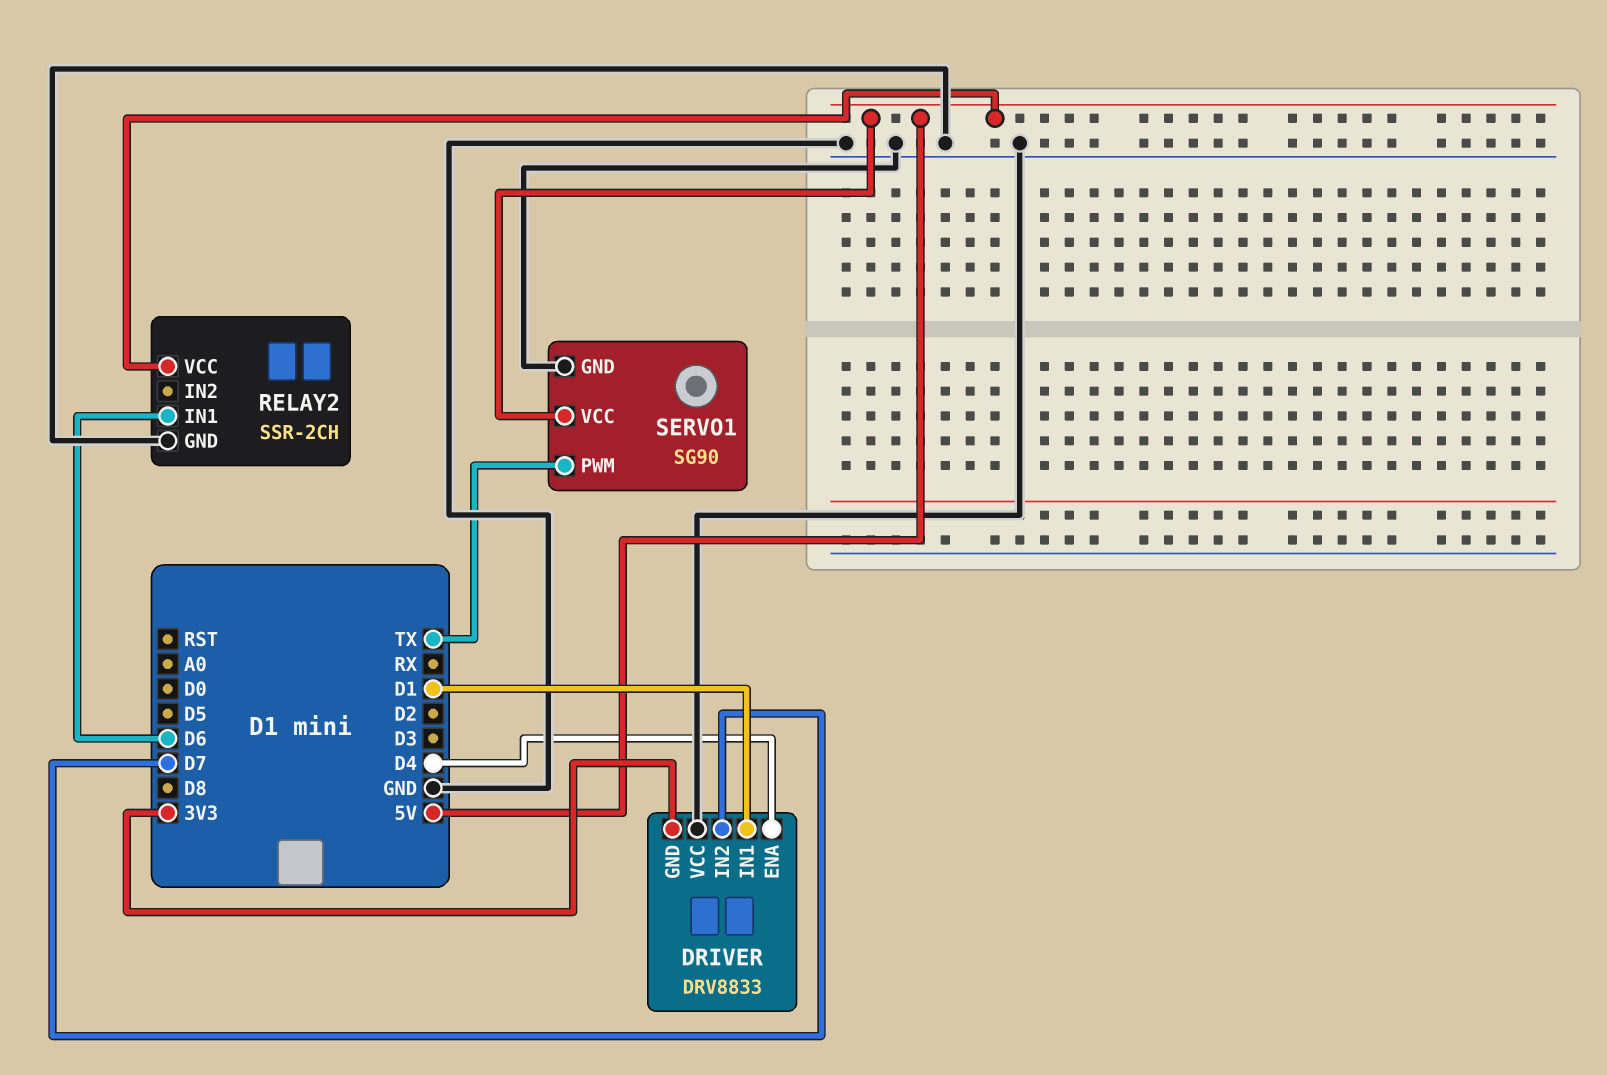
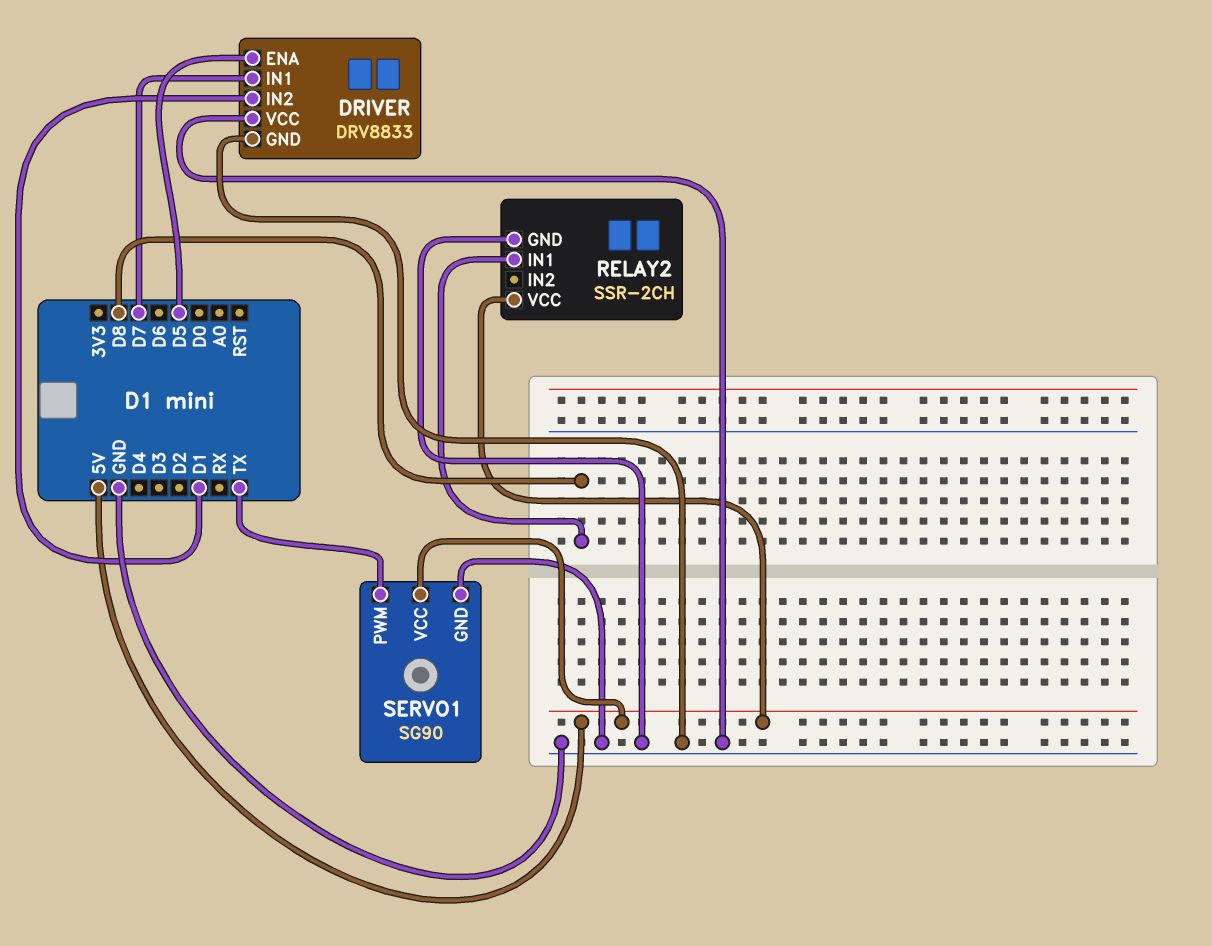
DRIVER pin ENA: D4 -> D5
DRIVER pin GND: 3V3 -> GND
DRIVER pin IN1: D1 -> D7
DRIVER pin IN2: D7 -> D1
RELAY2 pin IN1: D6 -> D8

